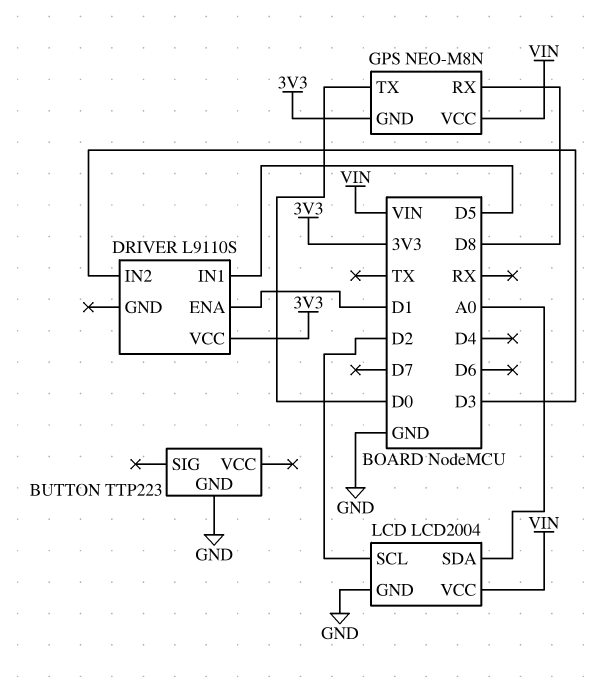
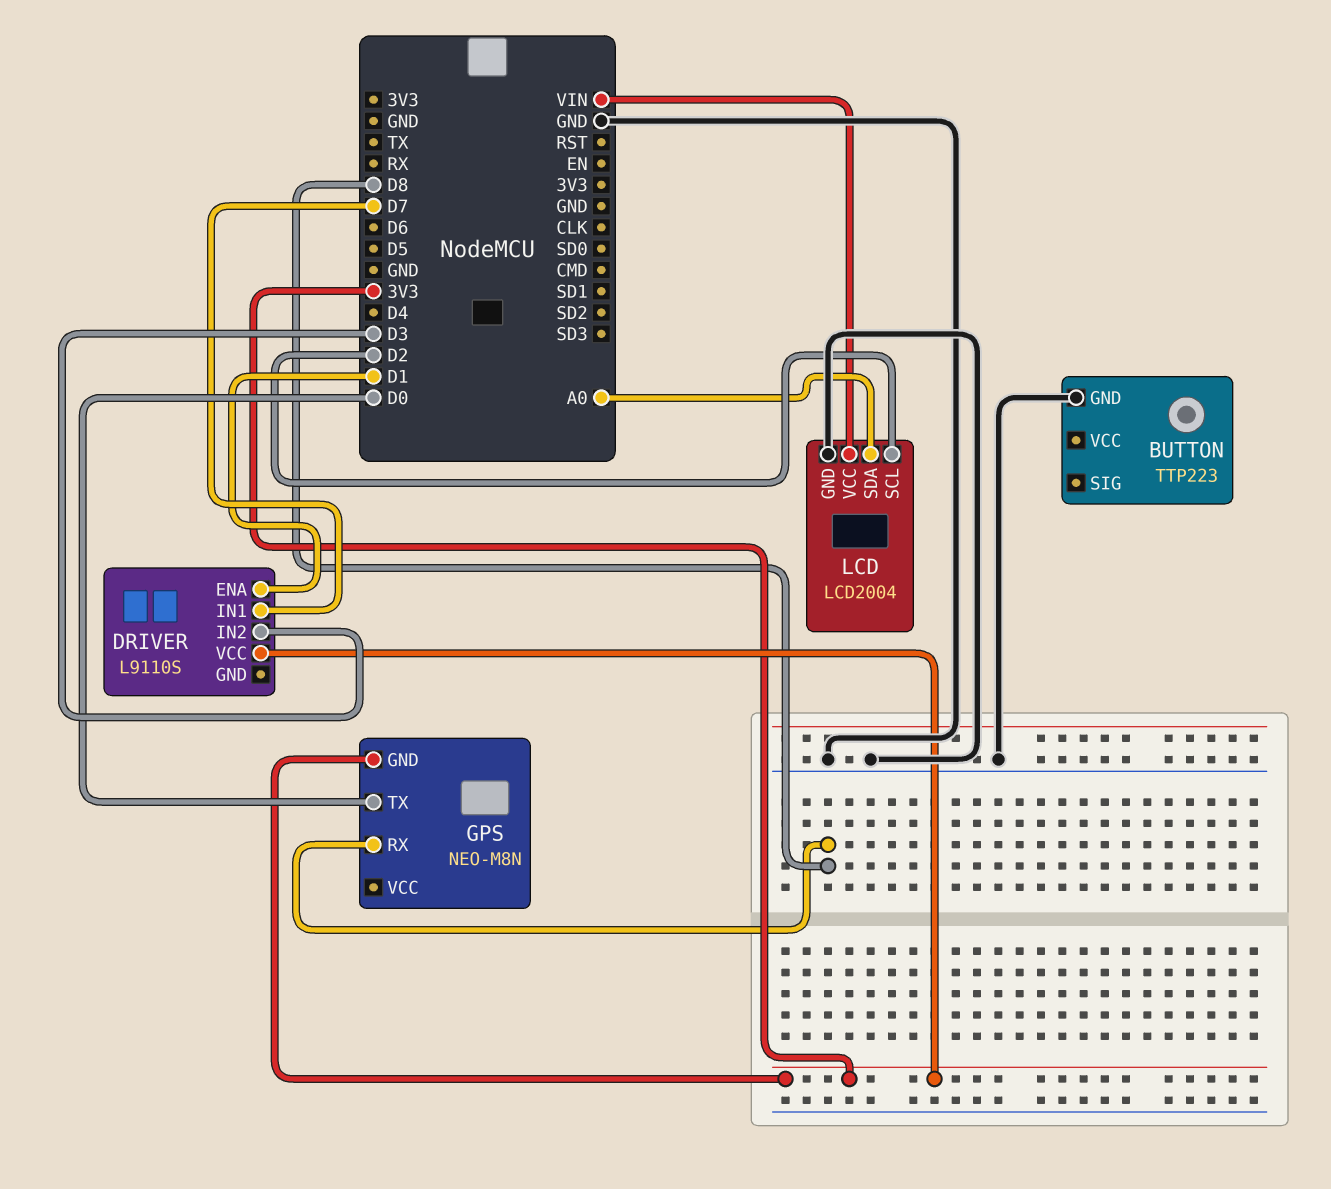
DRIVER pin IN1: D5 -> D7
GPS pin VCC: VIN -> none

